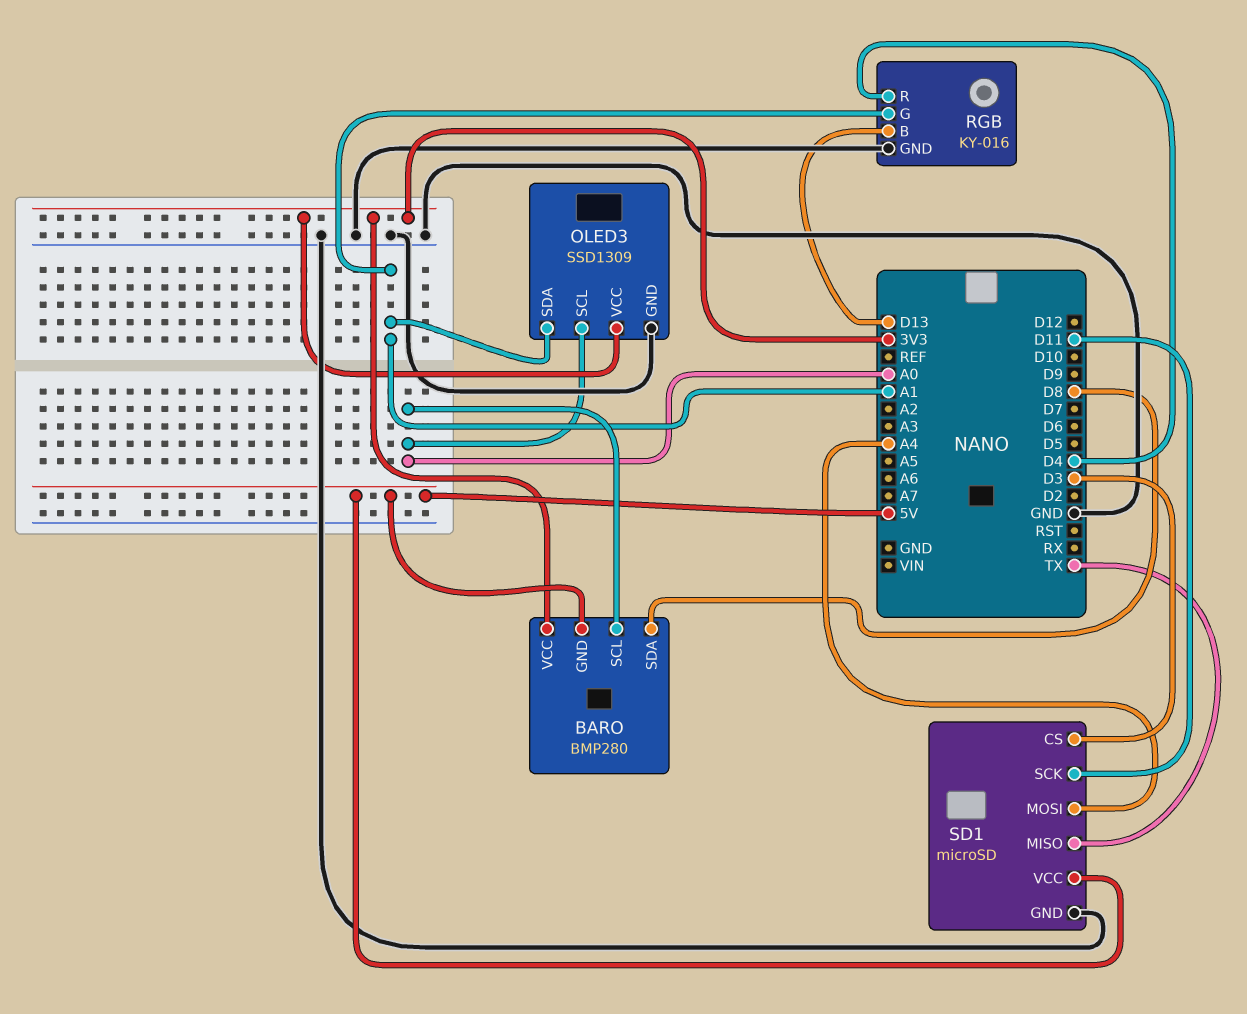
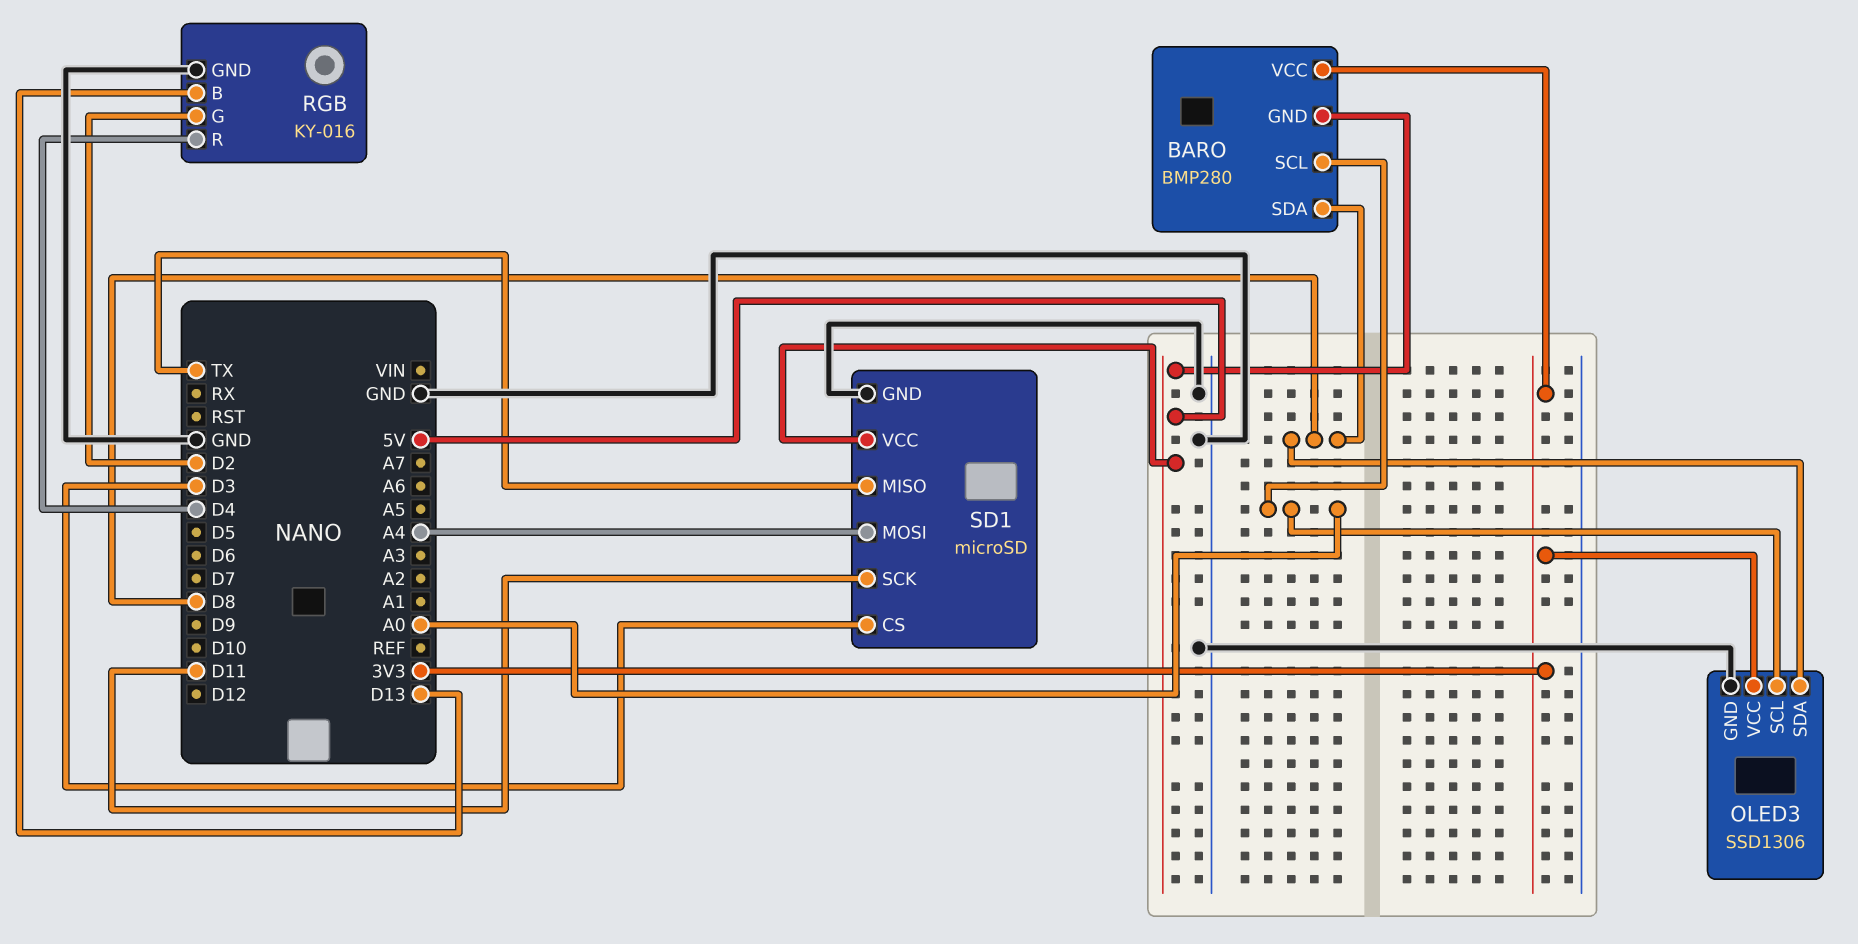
OLED3: SSD1309 -> SSD1306
OLED3 pin SDA: A1 -> D8
RGB pin G: A1 -> D2

